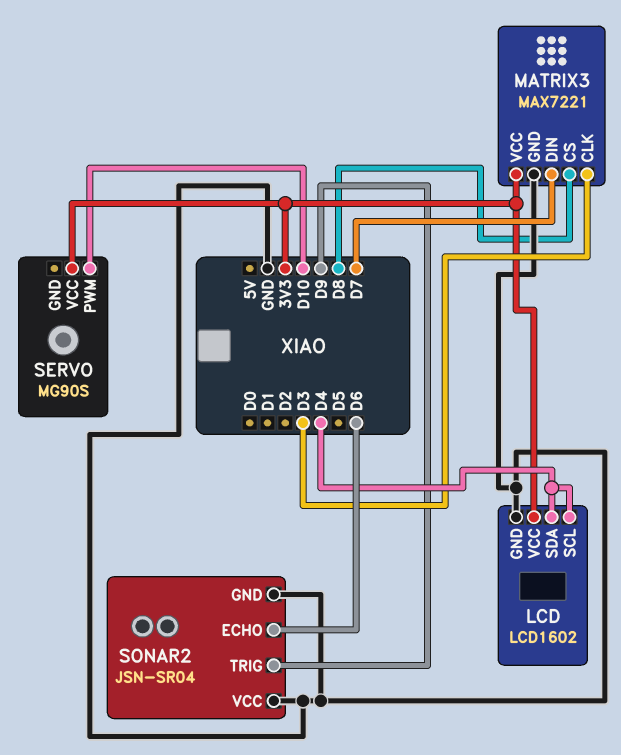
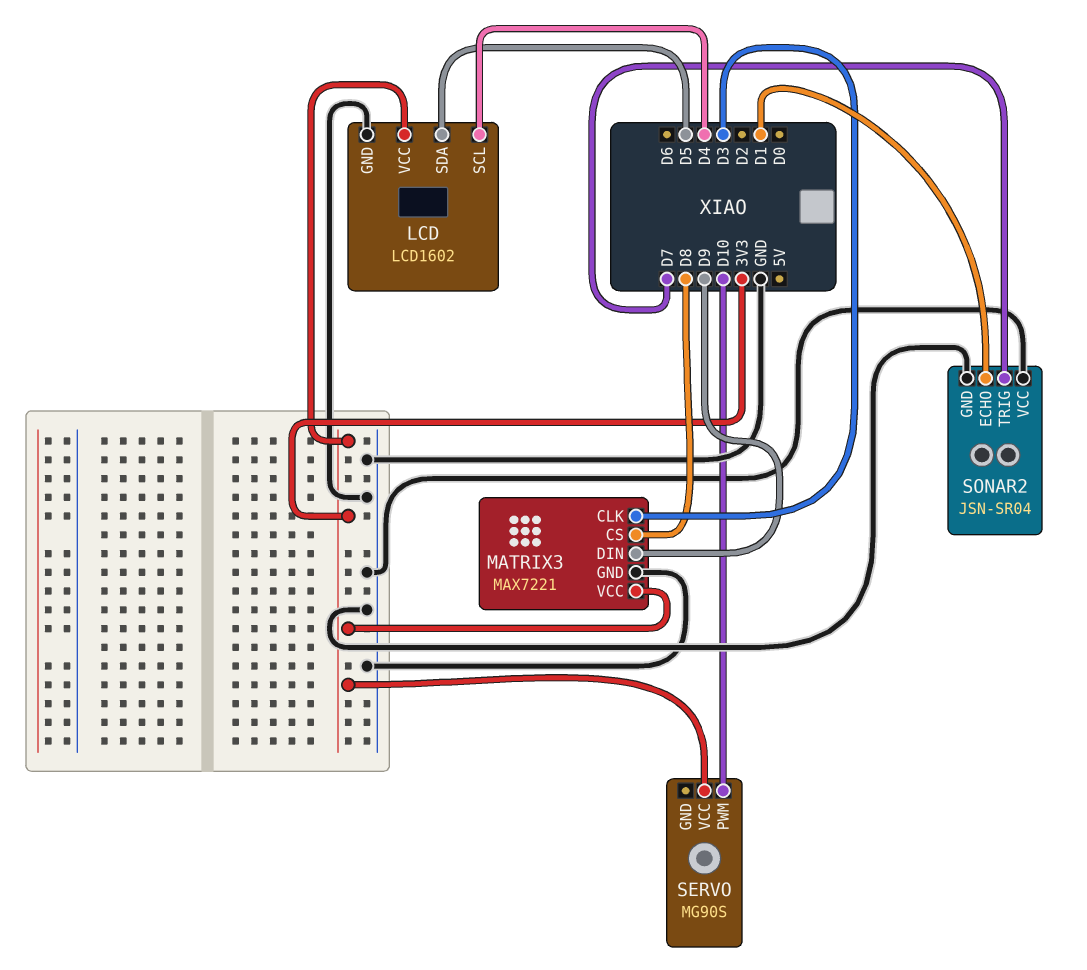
LCD pin SDA: D4 -> D5
MATRIX3 pin DIN: D7 -> D9
SONAR2 pin ECHO: D6 -> D1
SONAR2 pin TRIG: D9 -> D7

